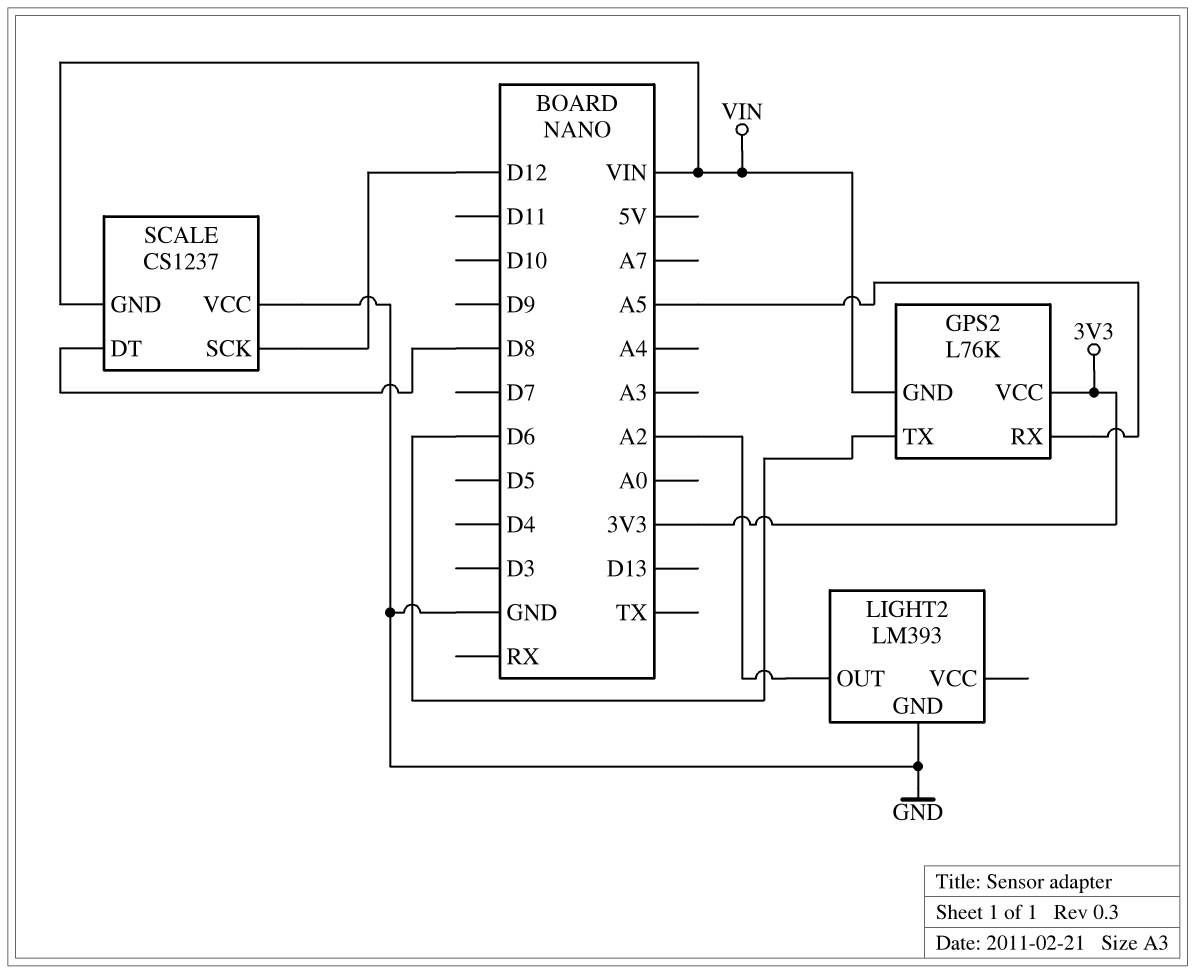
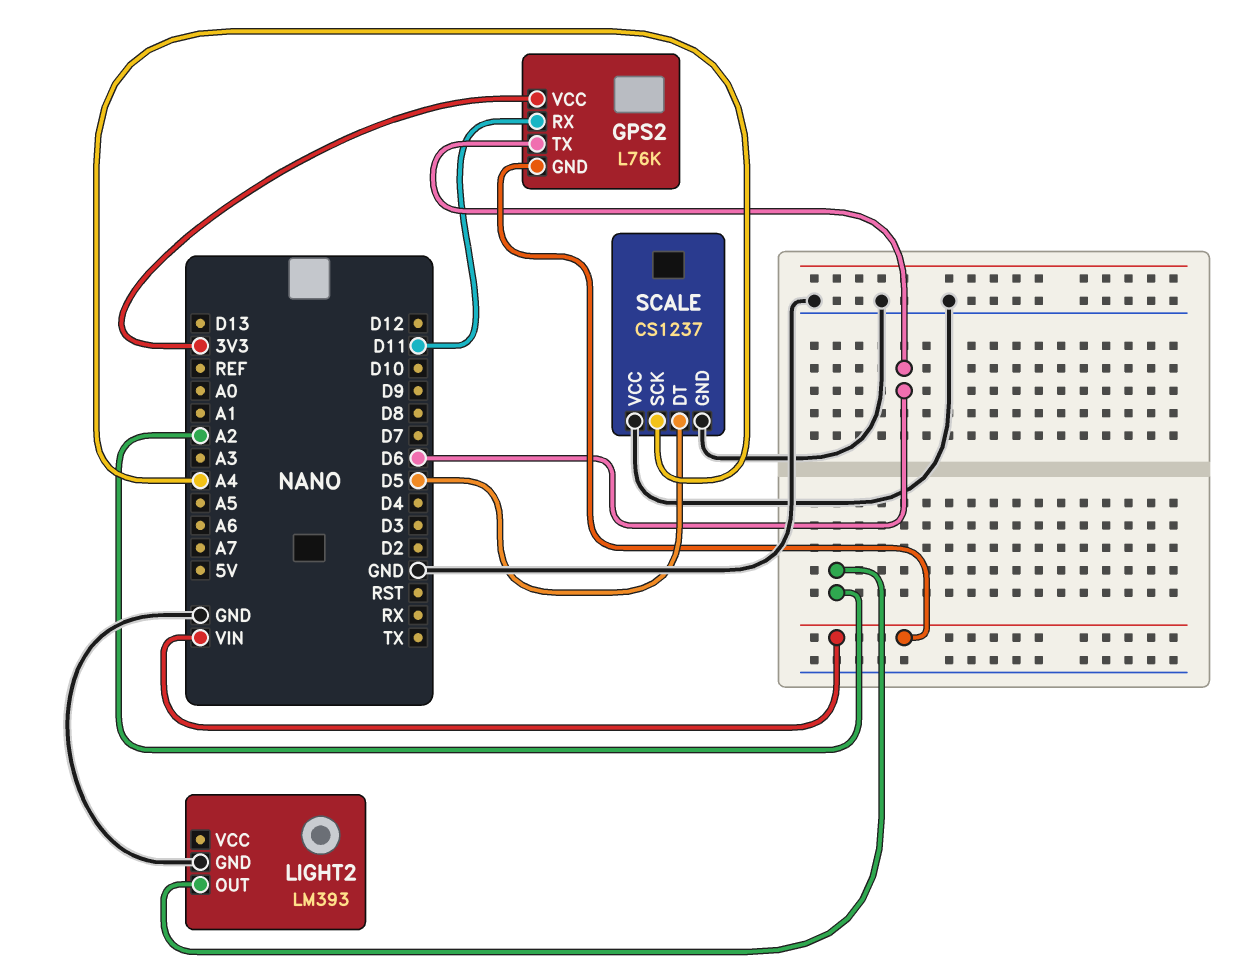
GPS2 pin RX: A5 -> D11
SCALE pin DT: D8 -> D5
SCALE pin GND: VIN -> GND
SCALE pin SCK: D12 -> A4

